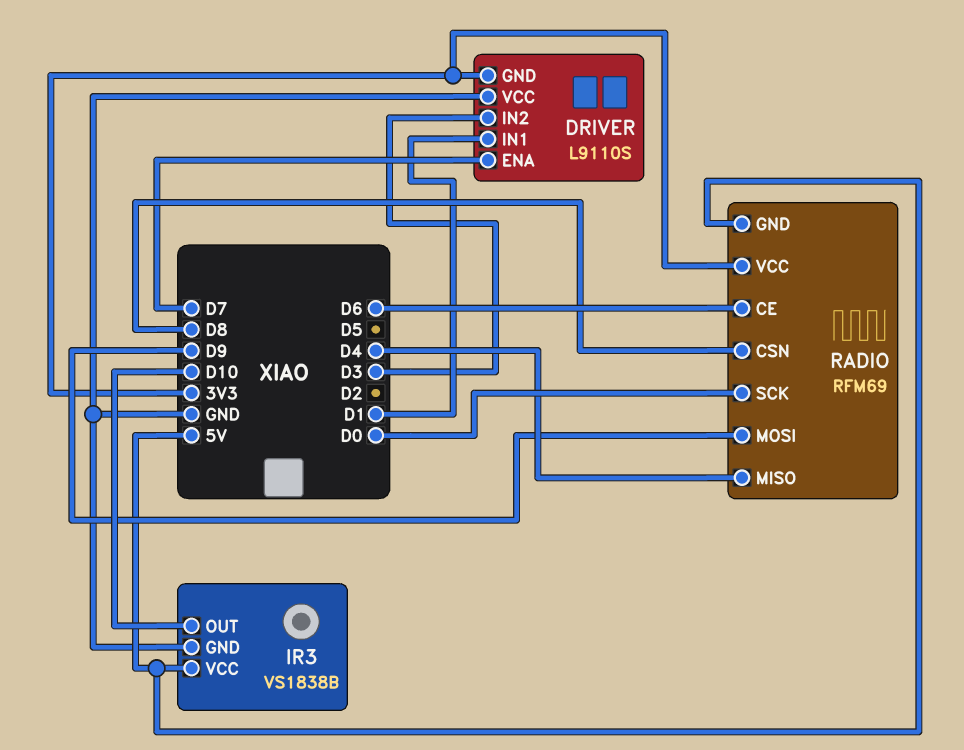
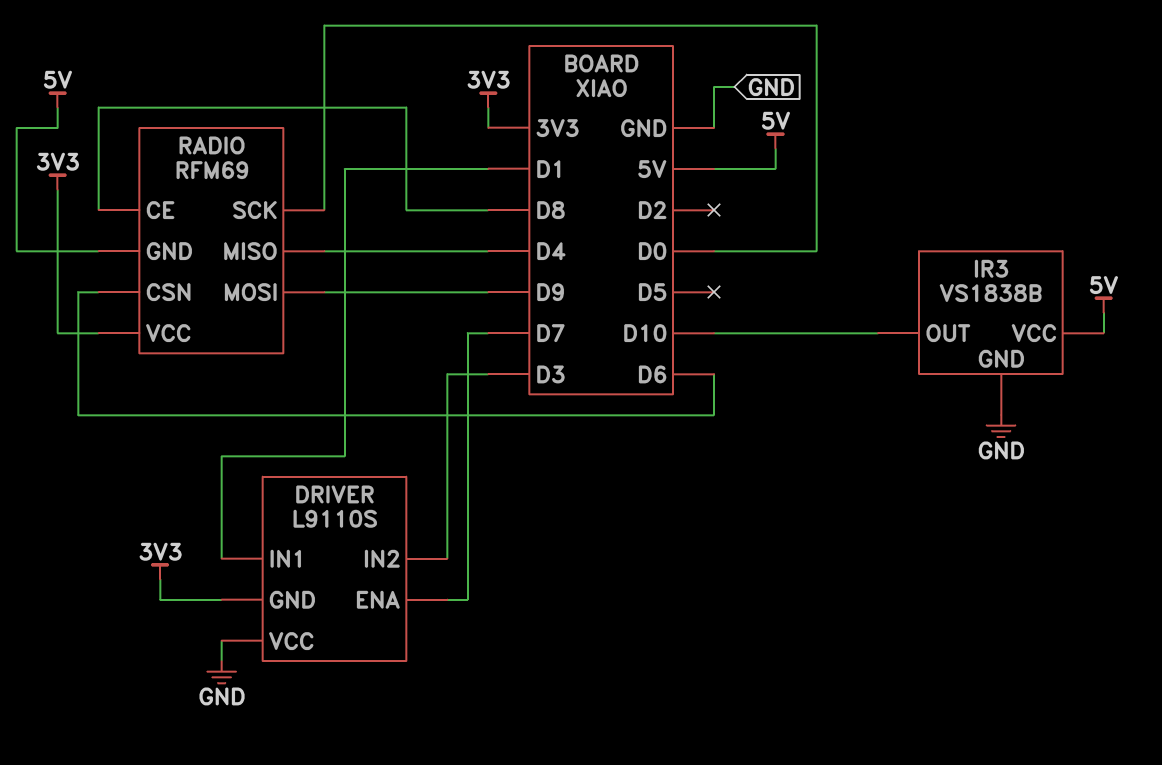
RADIO pin CE: D6 -> D8
RADIO pin CSN: D8 -> D6

